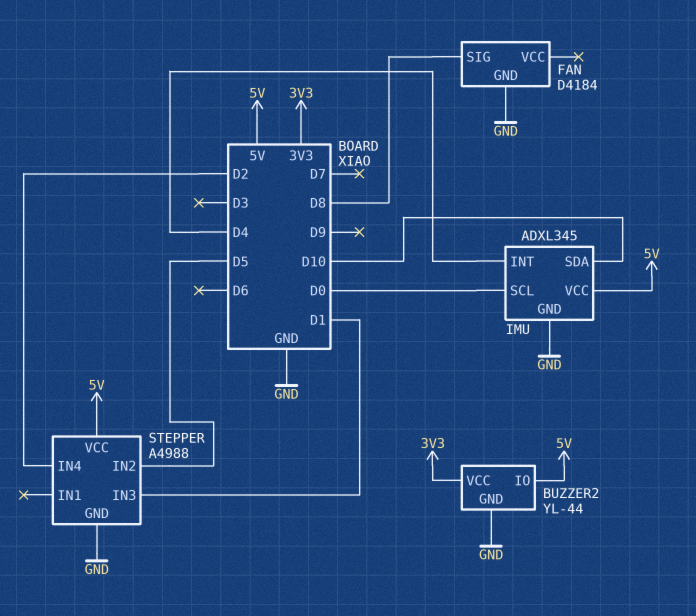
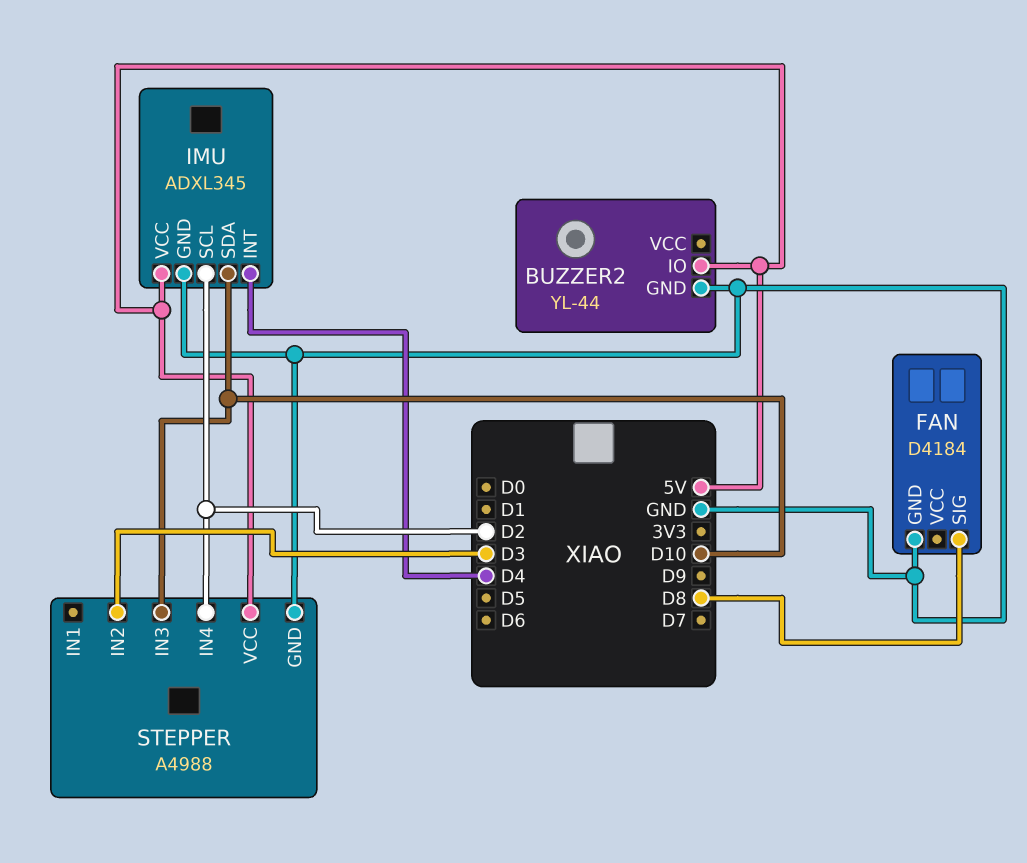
BUZZER2 pin VCC: 3V3 -> none
IMU pin SCL: D0 -> D2
STEPPER pin IN2: D5 -> D3
STEPPER pin IN3: D1 -> D10

